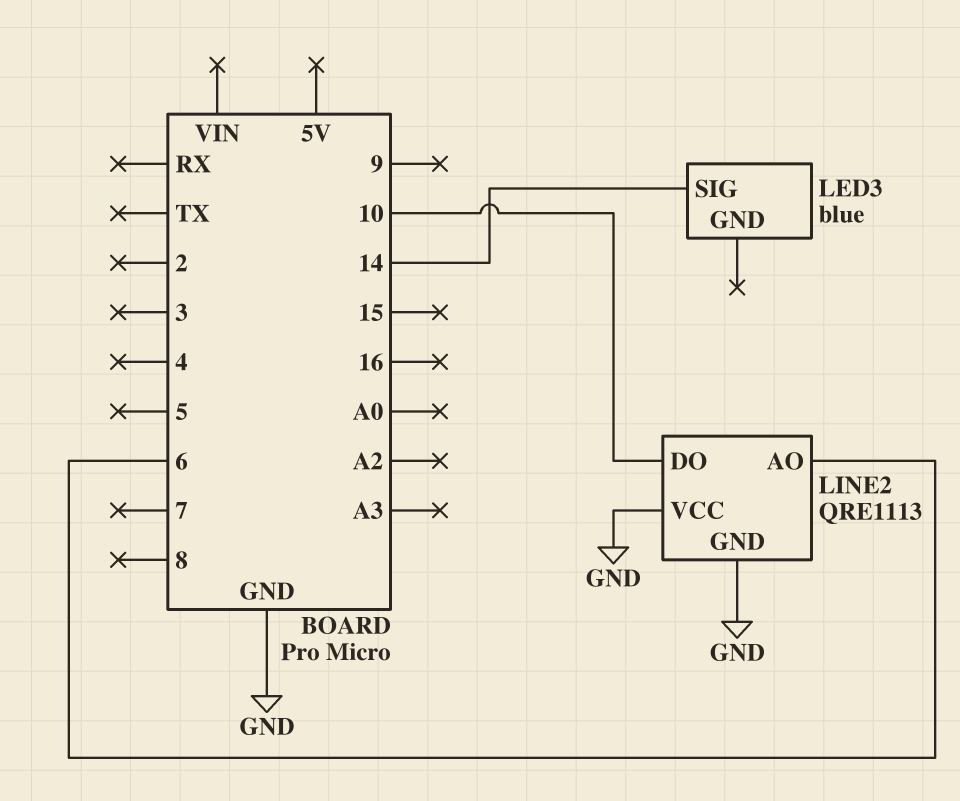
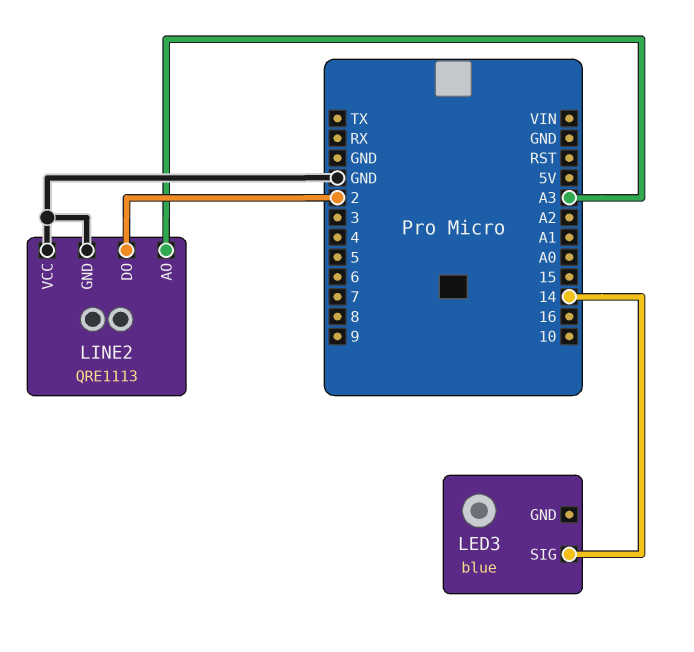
LINE2 pin AO: 6 -> A3
LINE2 pin DO: 10 -> 2

